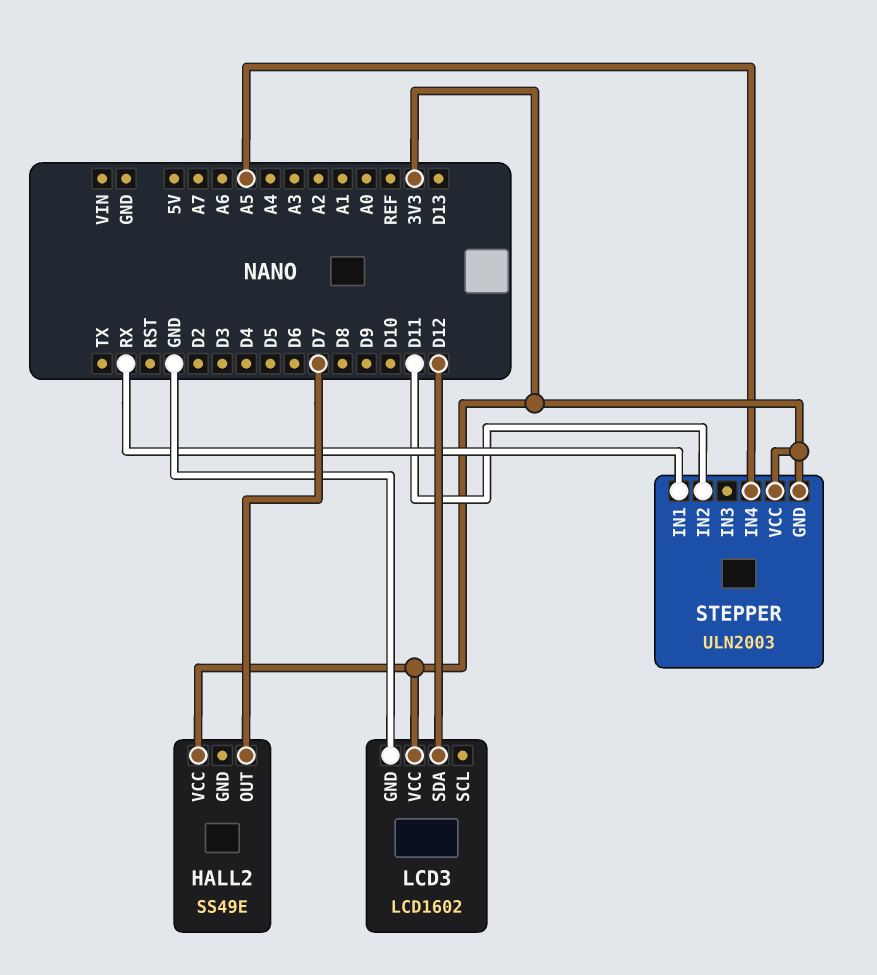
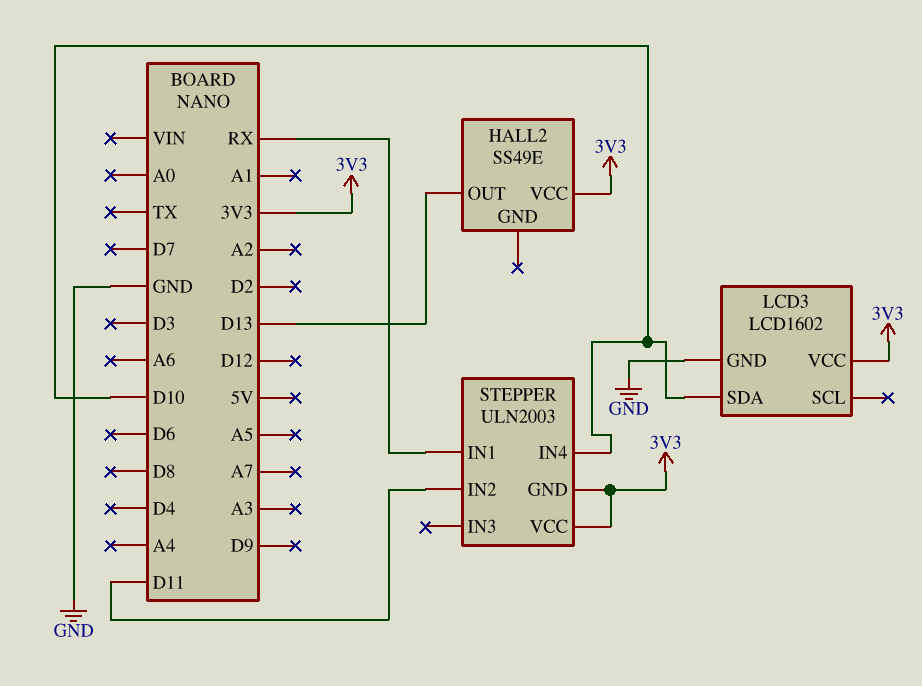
HALL2 pin OUT: D7 -> D13
LCD3 pin SDA: D12 -> D10
STEPPER pin IN4: A5 -> D10

